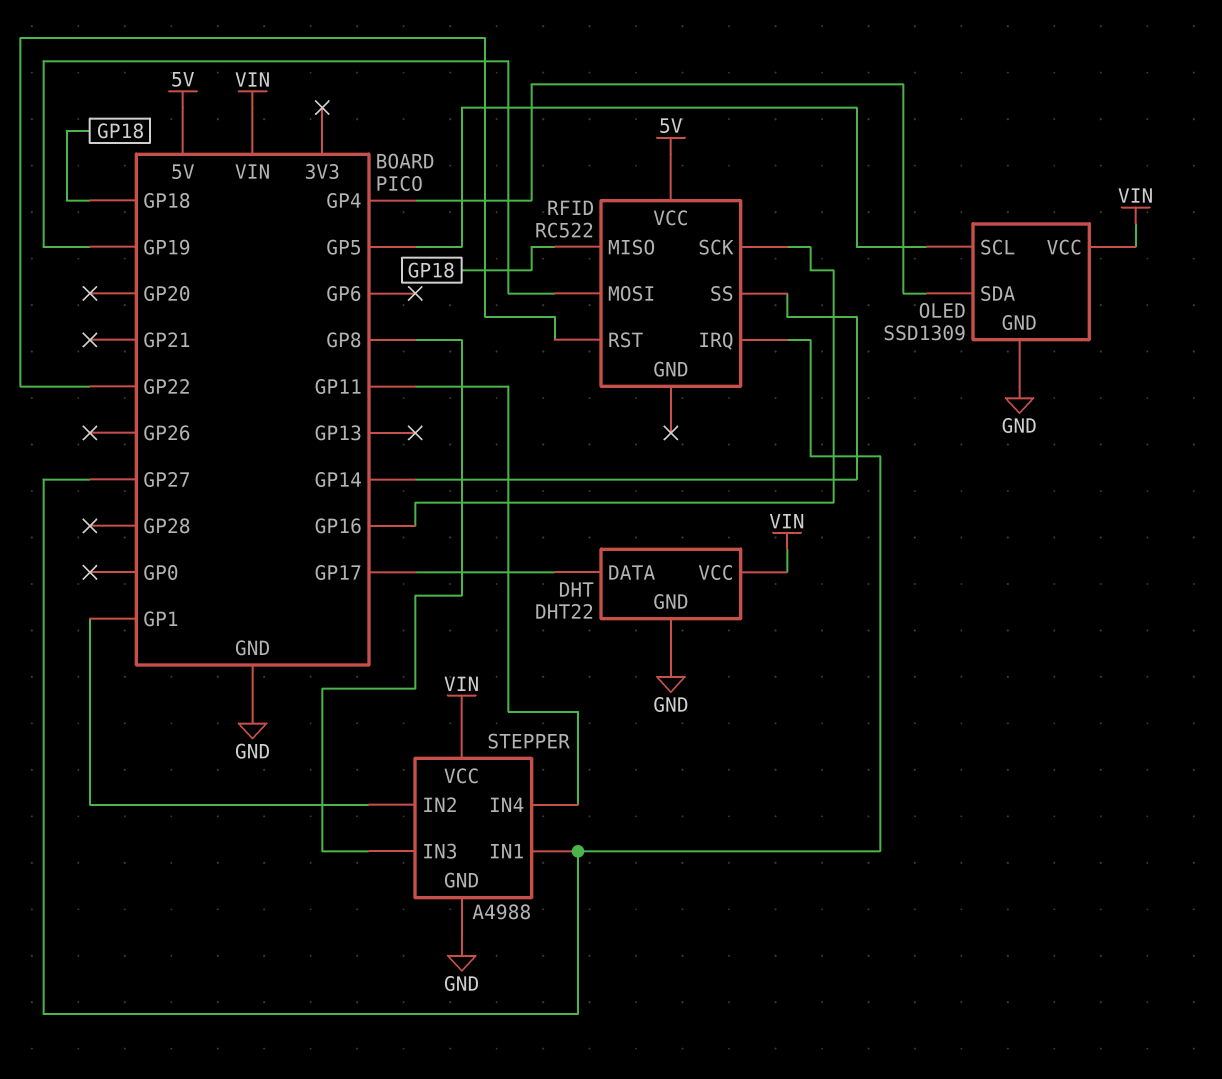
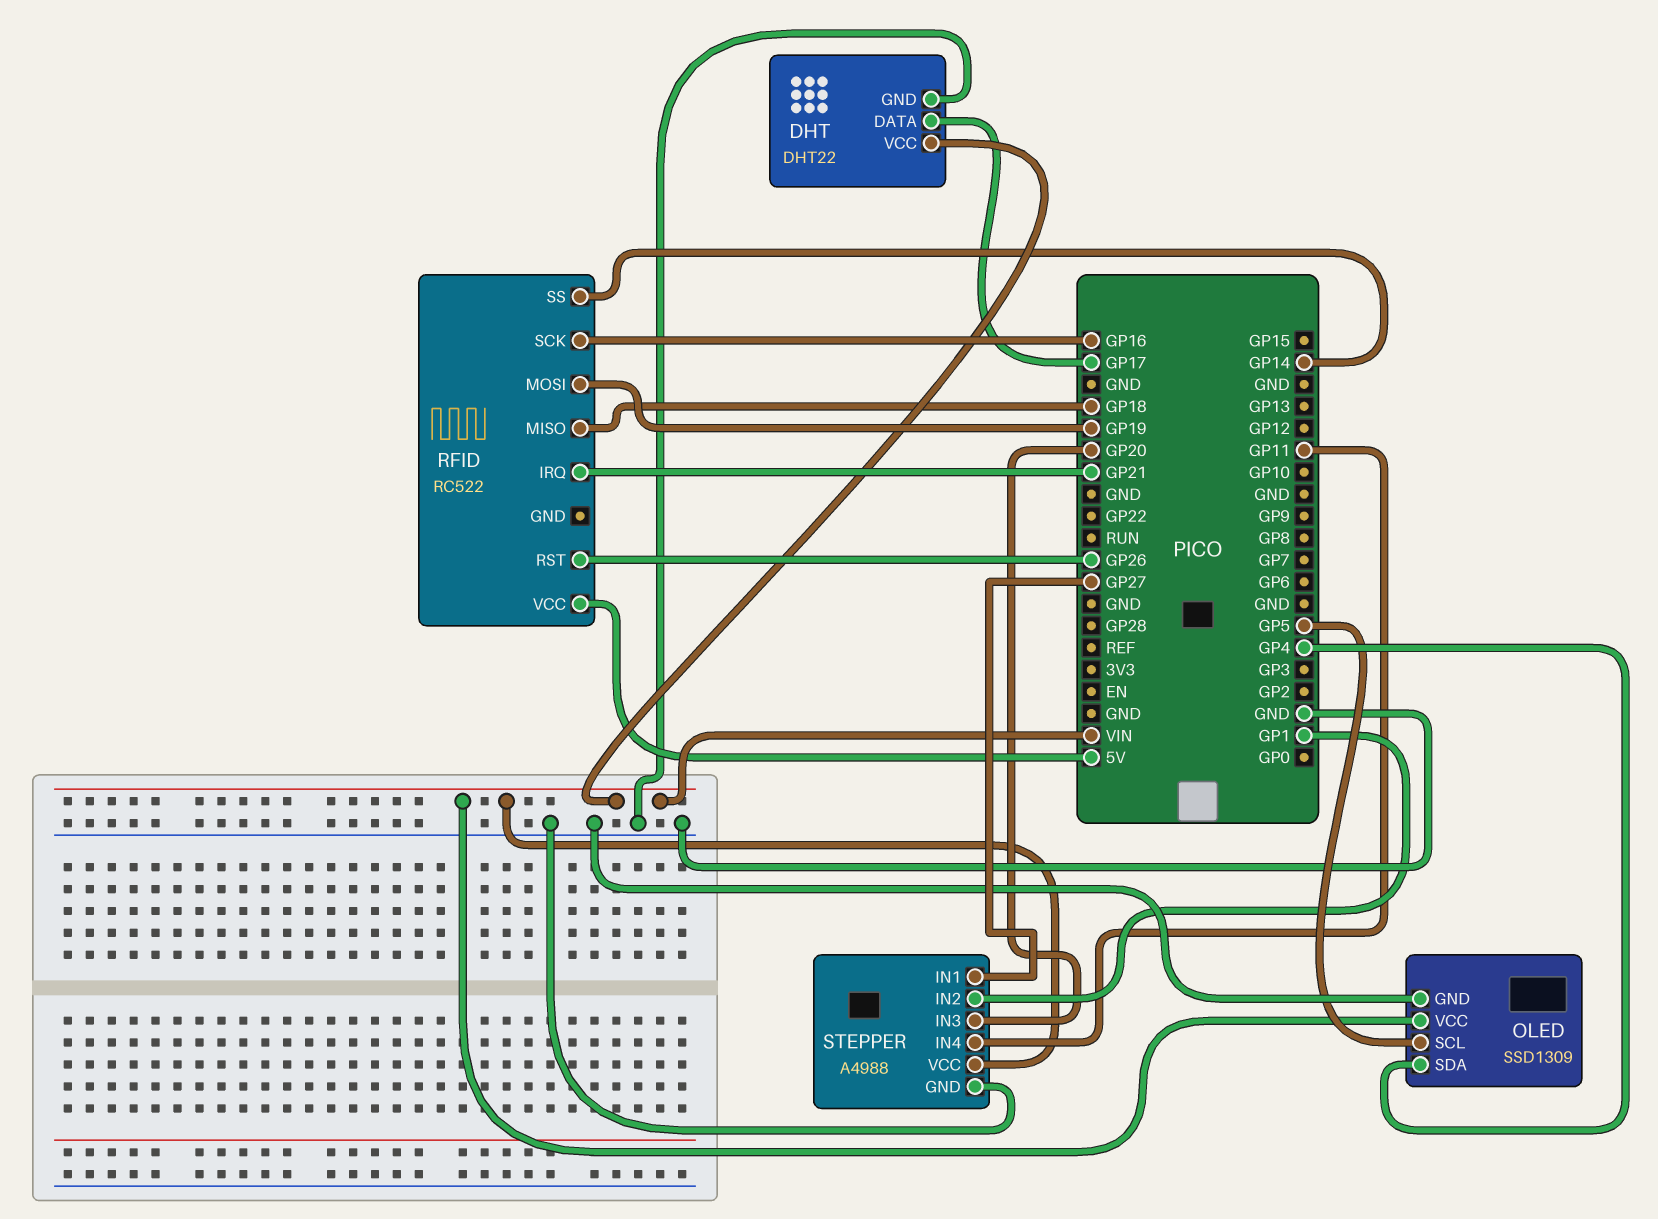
RFID pin IRQ: GP27 -> GP21
RFID pin RST: GP22 -> GP26
STEPPER pin IN3: GP8 -> GP20

